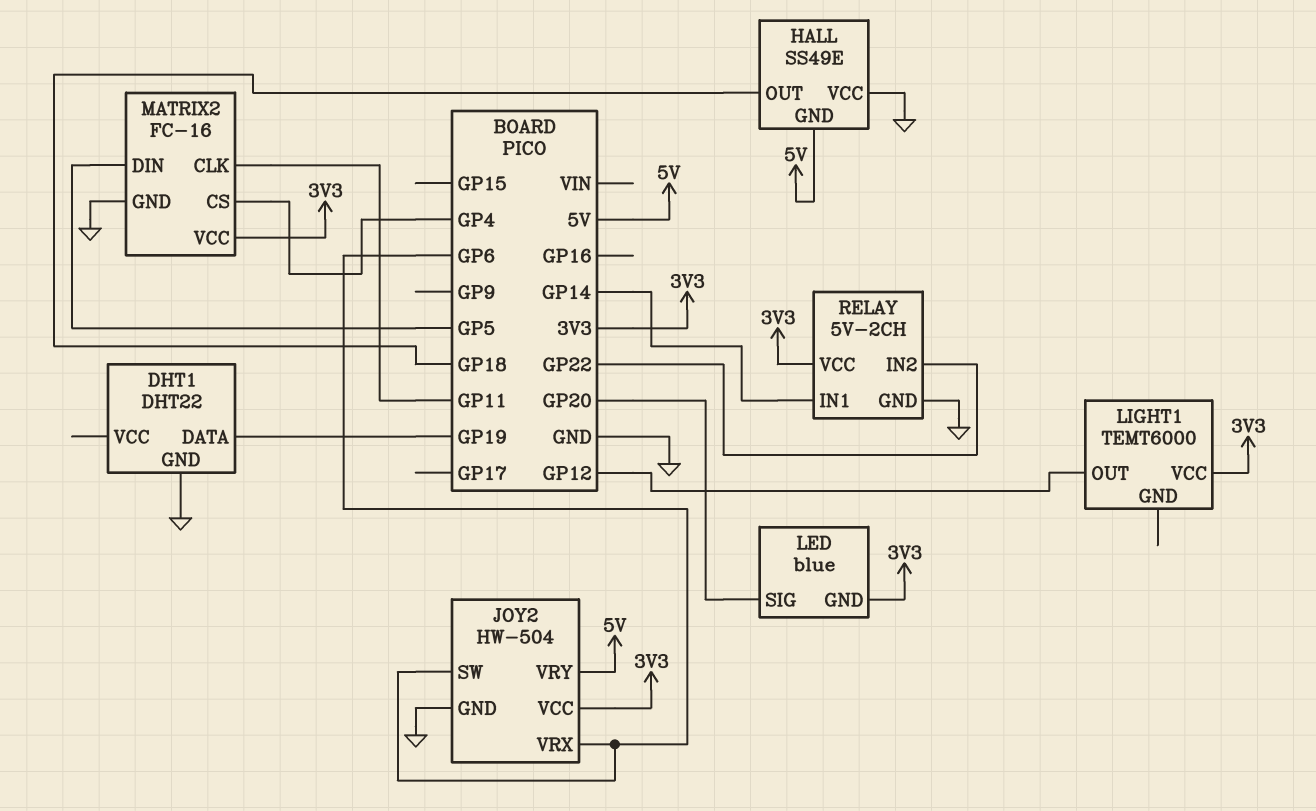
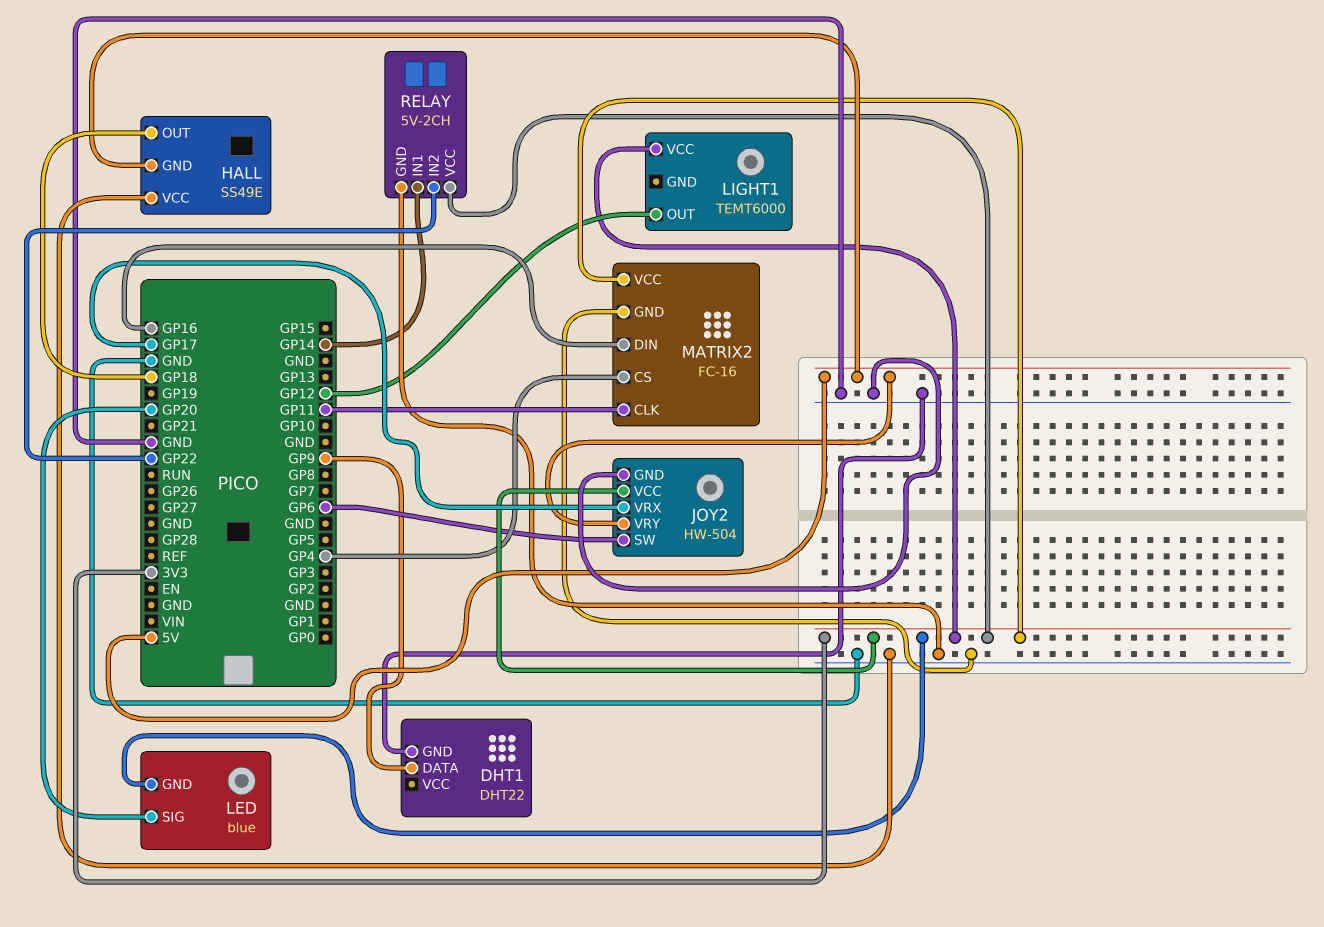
DHT1 pin DATA: GP19 -> GP9
JOY2 pin VRX: GP6 -> GP17
MATRIX2 pin DIN: GP5 -> GP16

